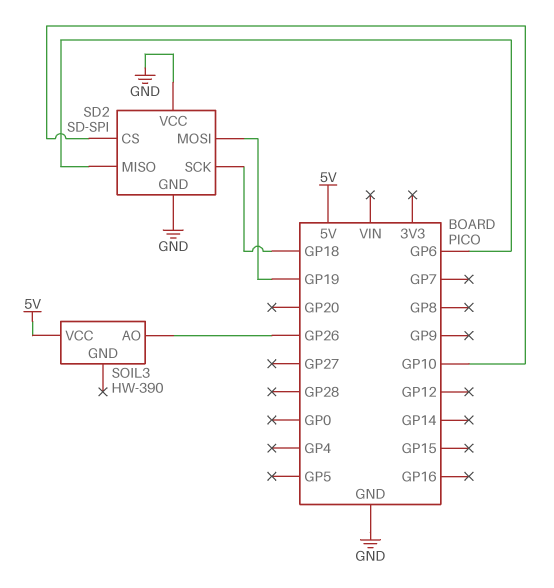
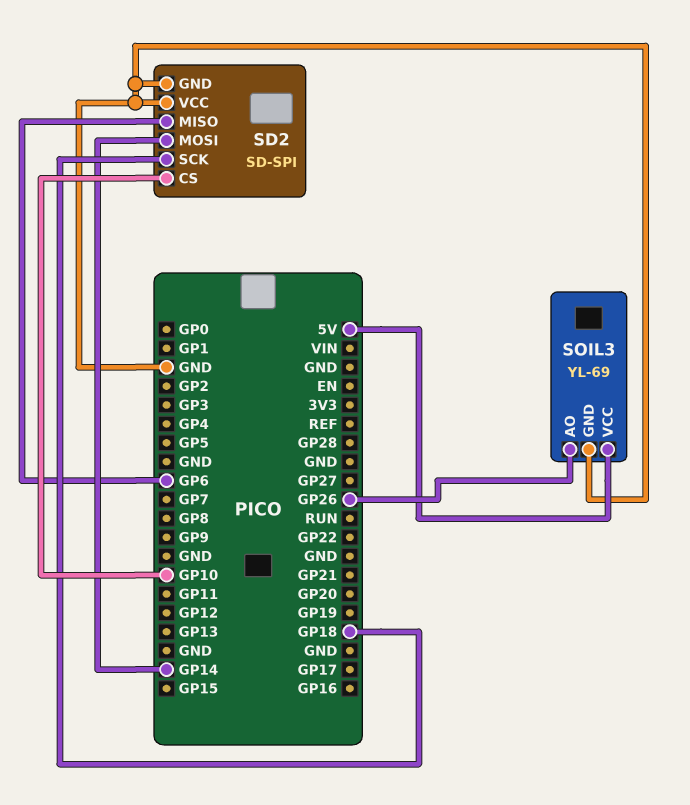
SD2 pin MOSI: GP19 -> GP14
SOIL3: HW-390 -> YL-69
SOIL3 pin GND: none -> GND

